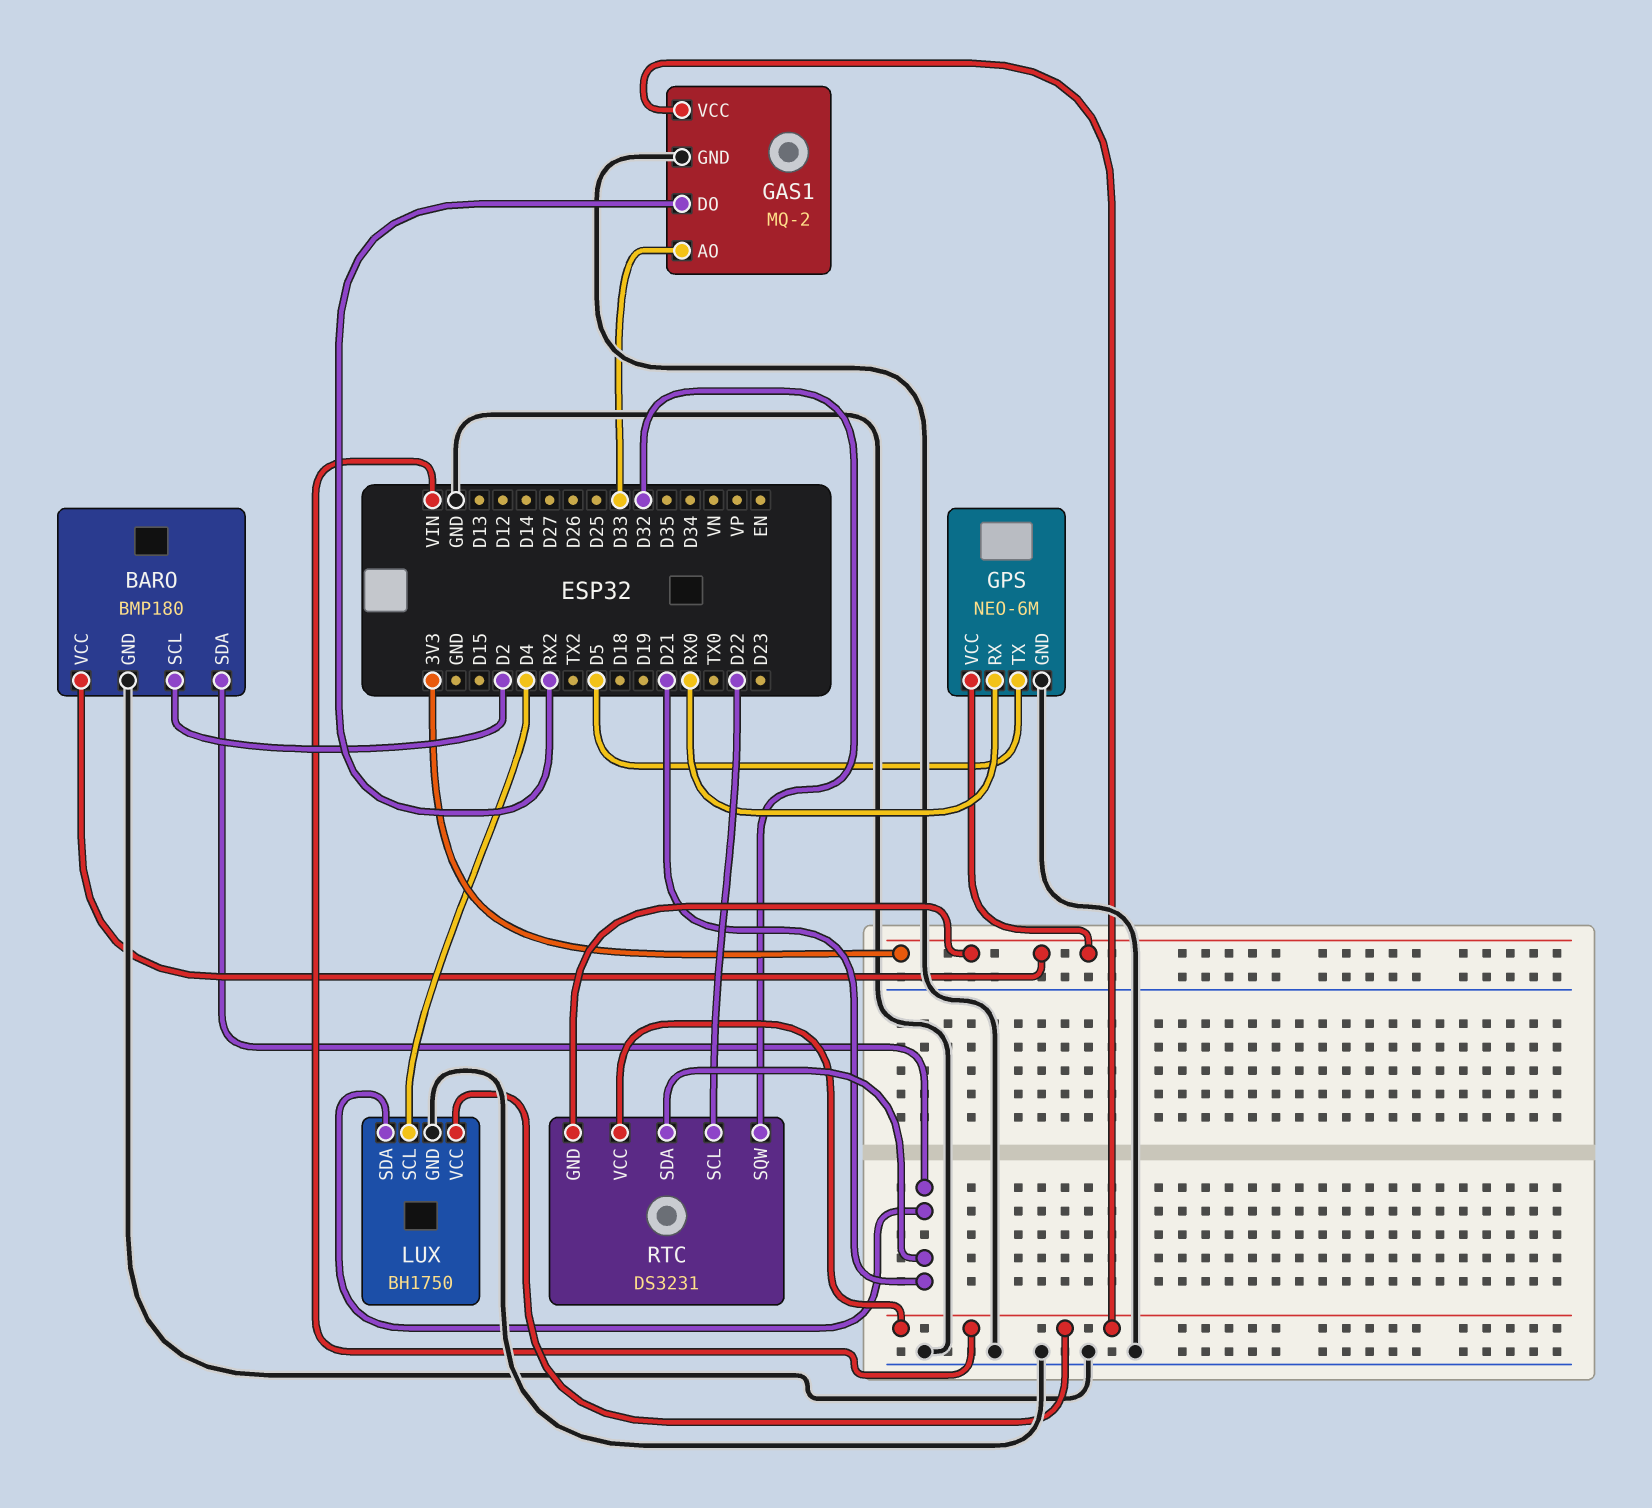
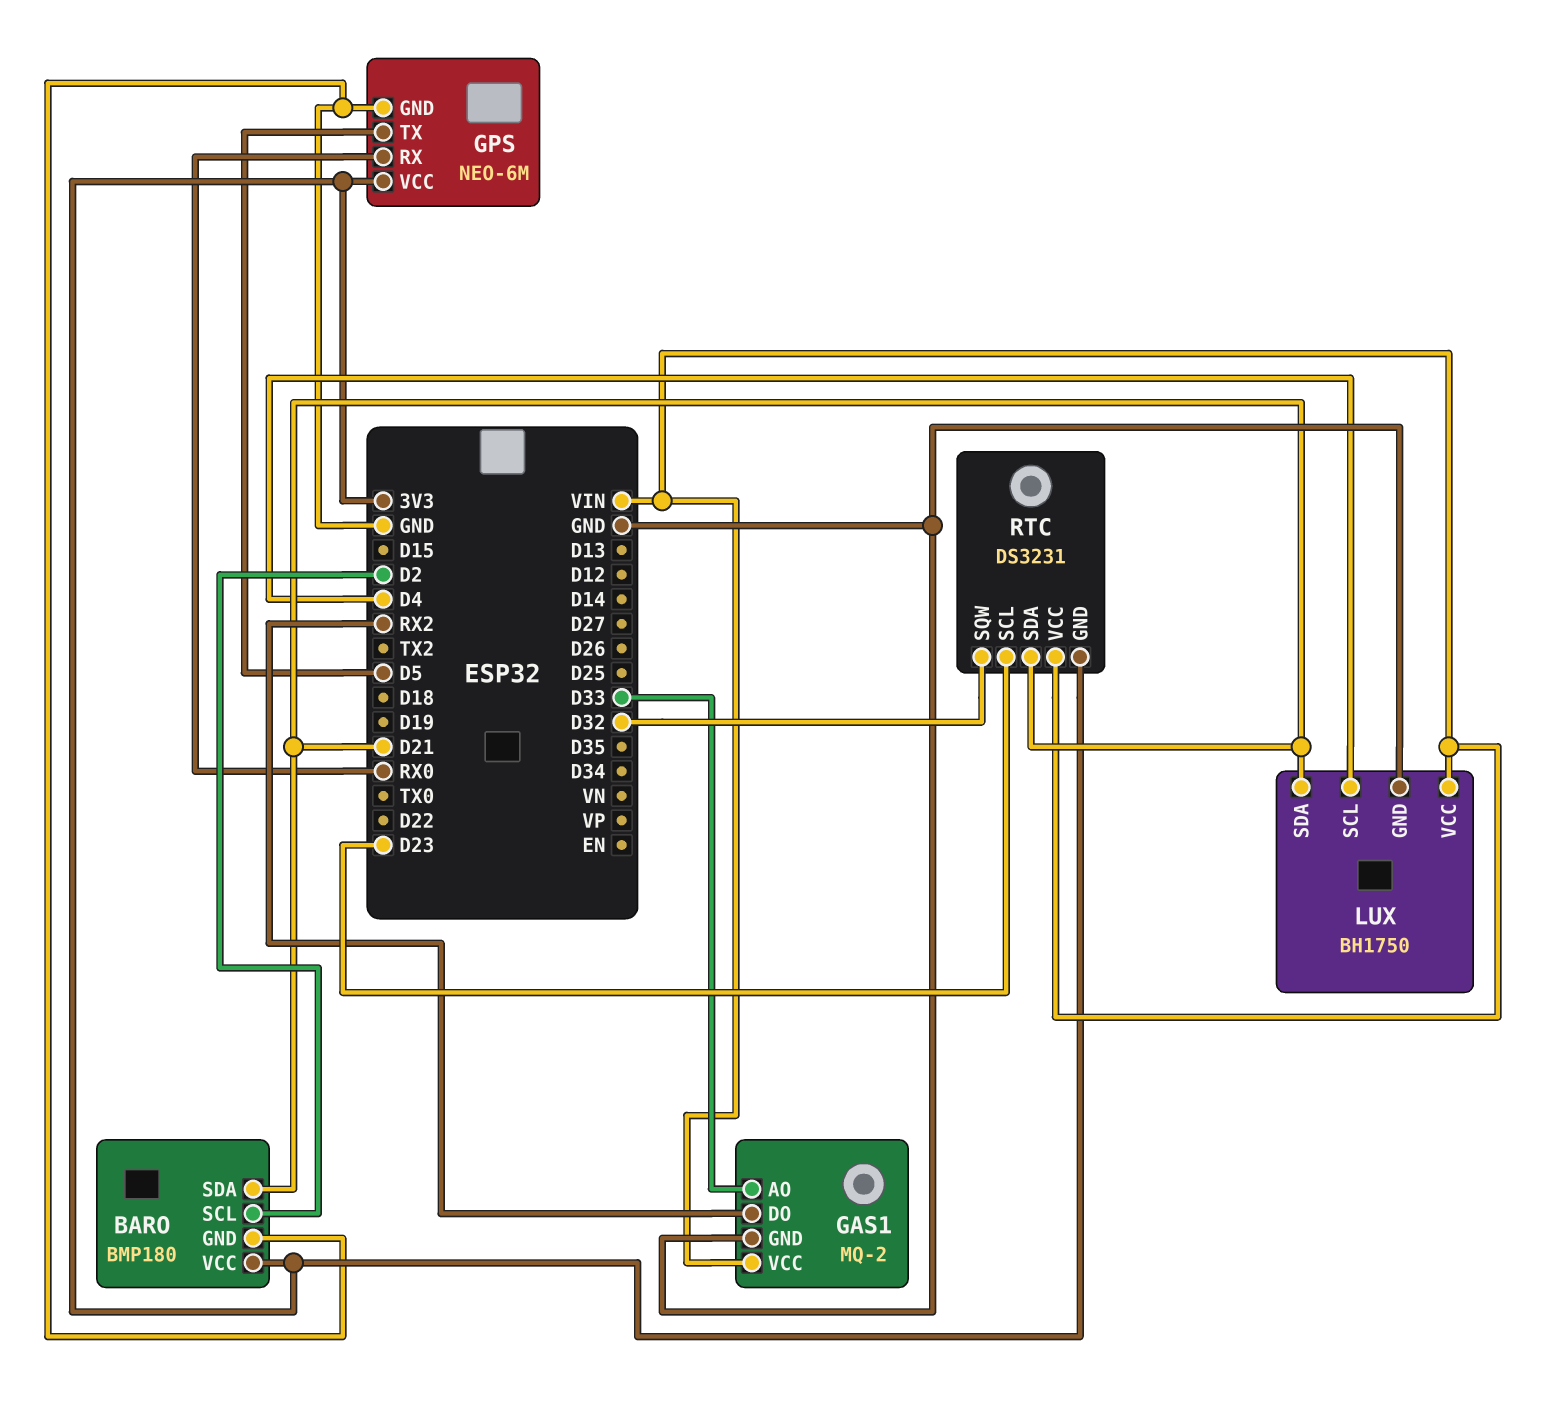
RTC pin SCL: D22 -> D23

